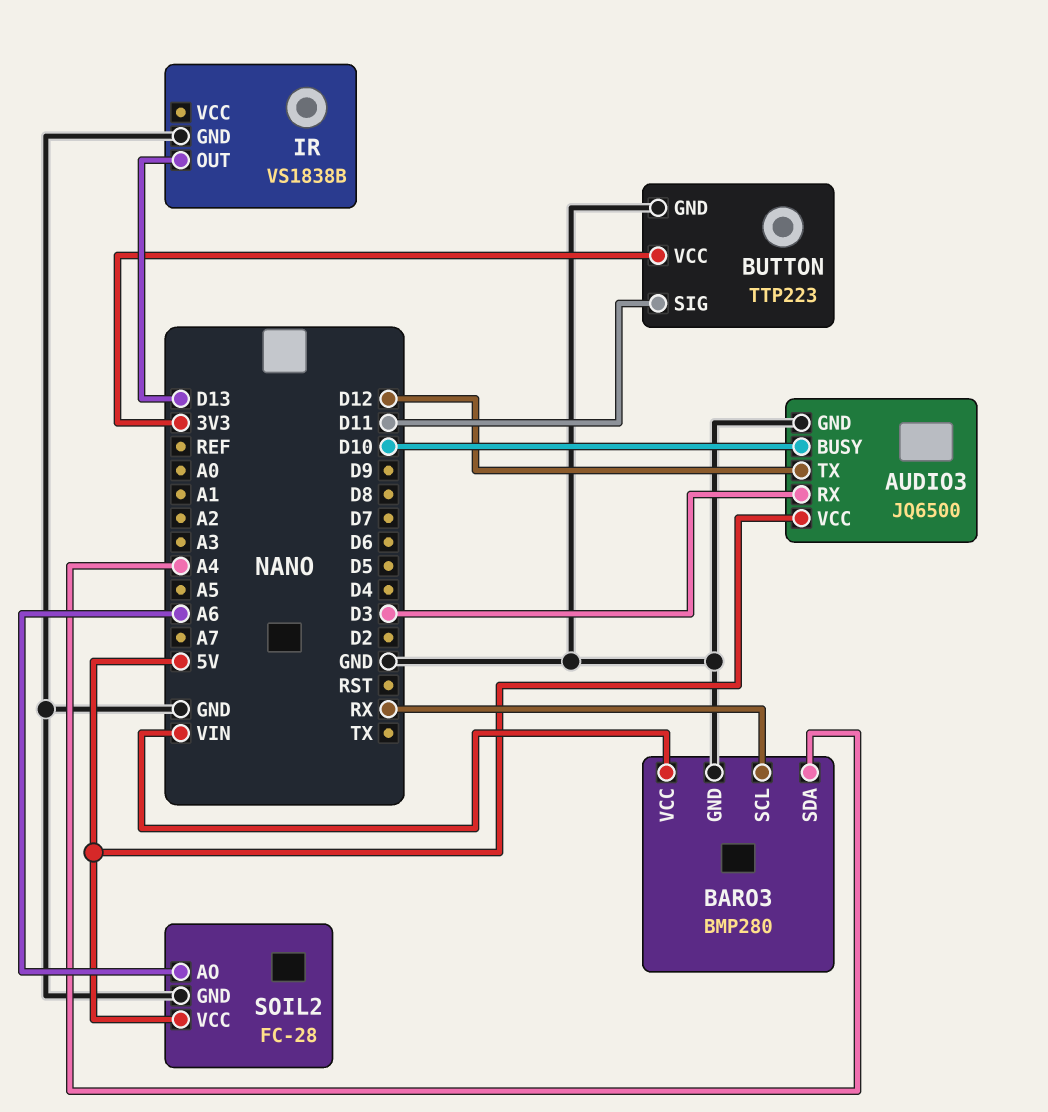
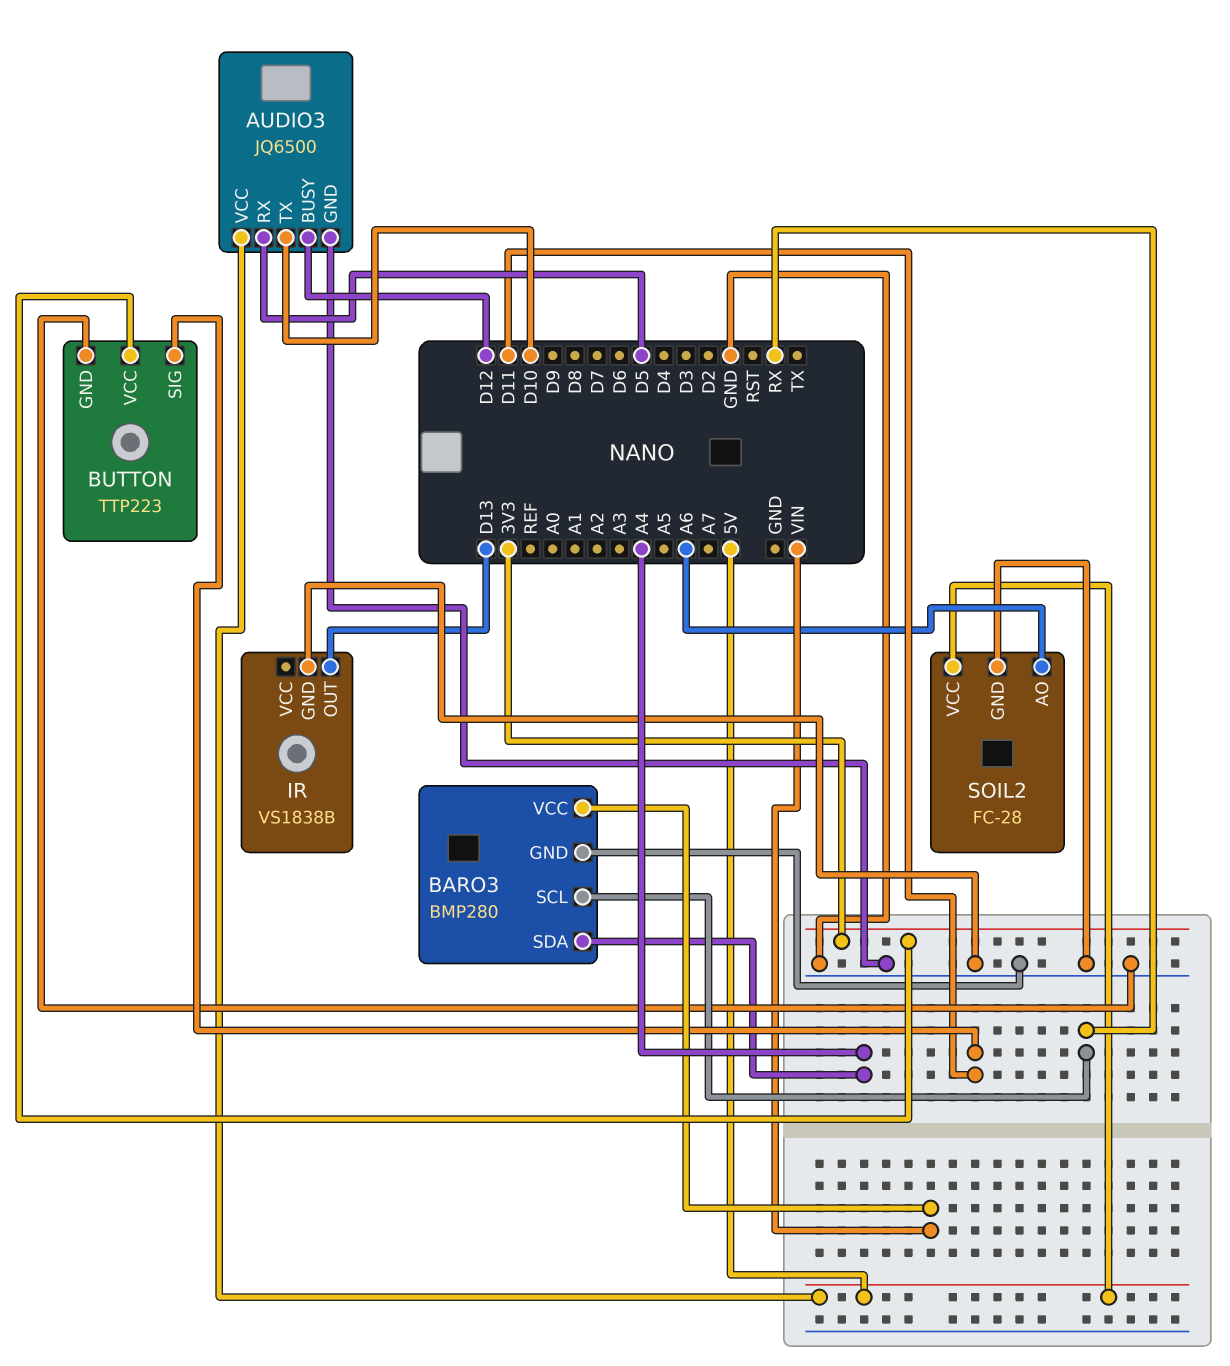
AUDIO3 pin BUSY: D10 -> D12
AUDIO3 pin RX: D3 -> D5
AUDIO3 pin TX: D12 -> D10

